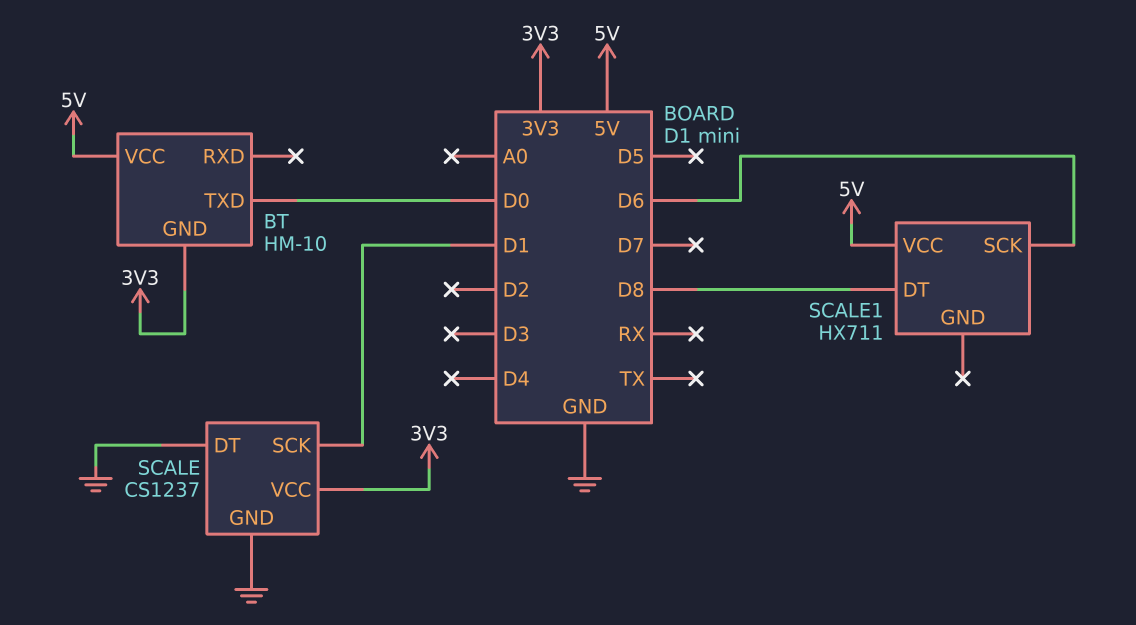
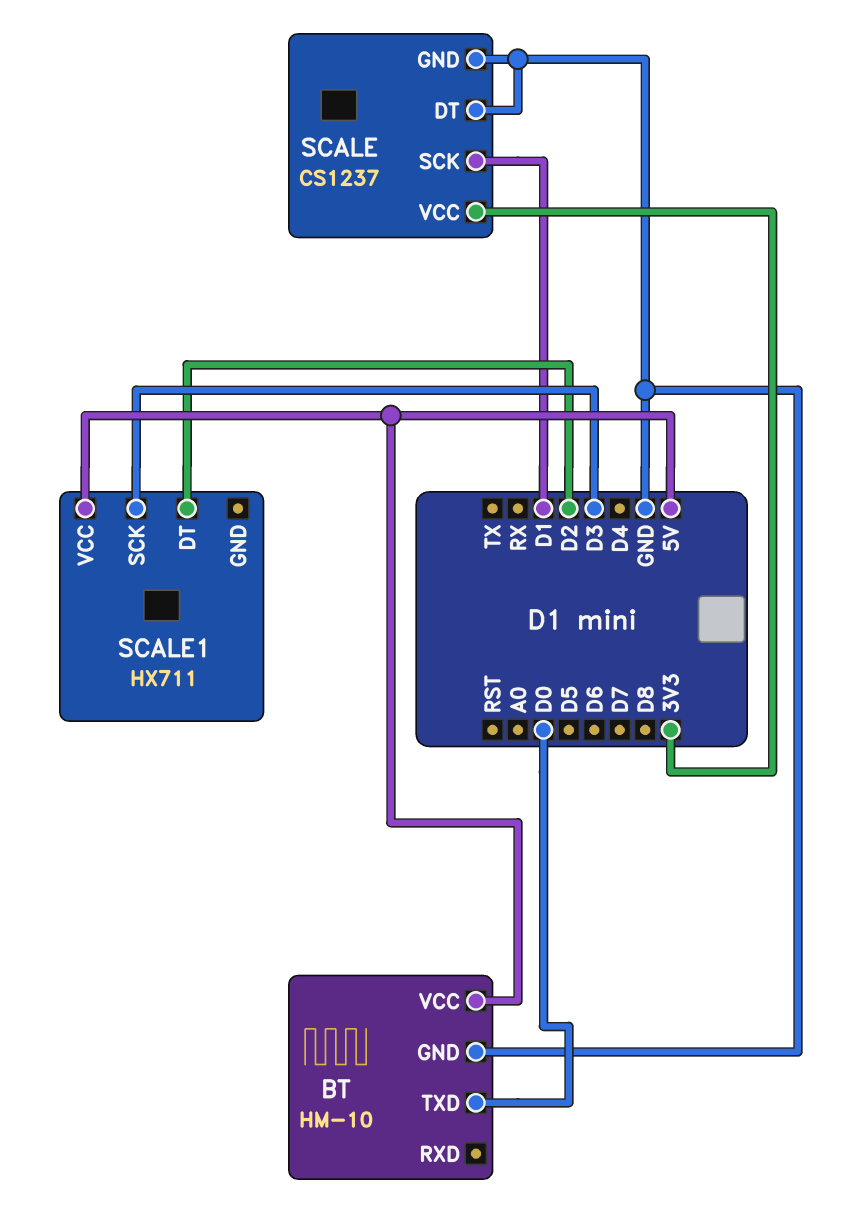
BT pin GND: 3V3 -> GND
SCALE1 pin DT: D8 -> D2
SCALE1 pin SCK: D6 -> D3

